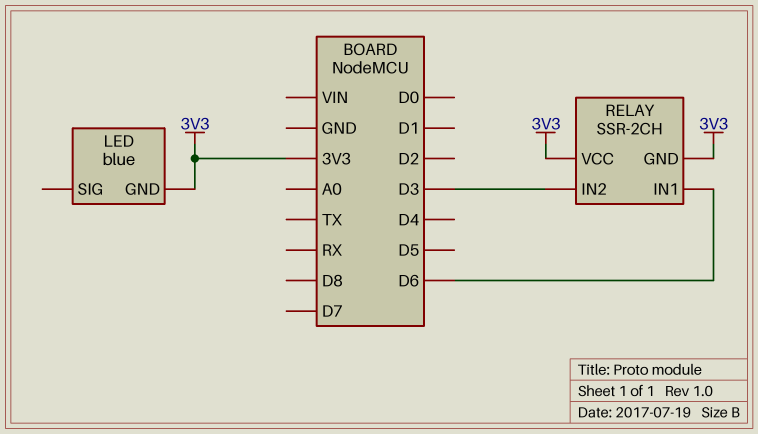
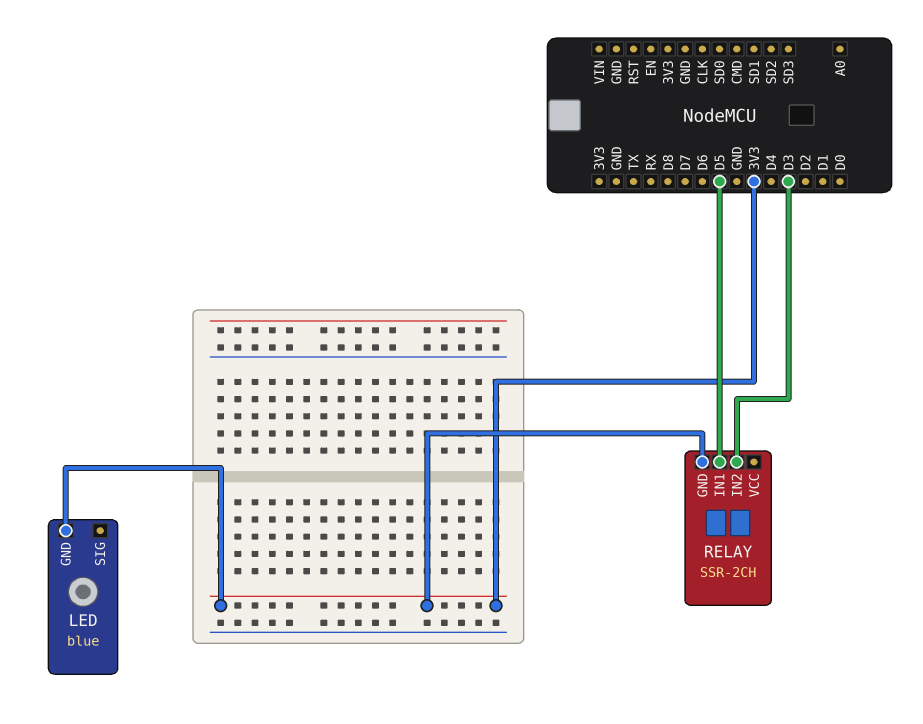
RELAY pin IN1: D6 -> D5
RELAY pin VCC: 3V3 -> none

